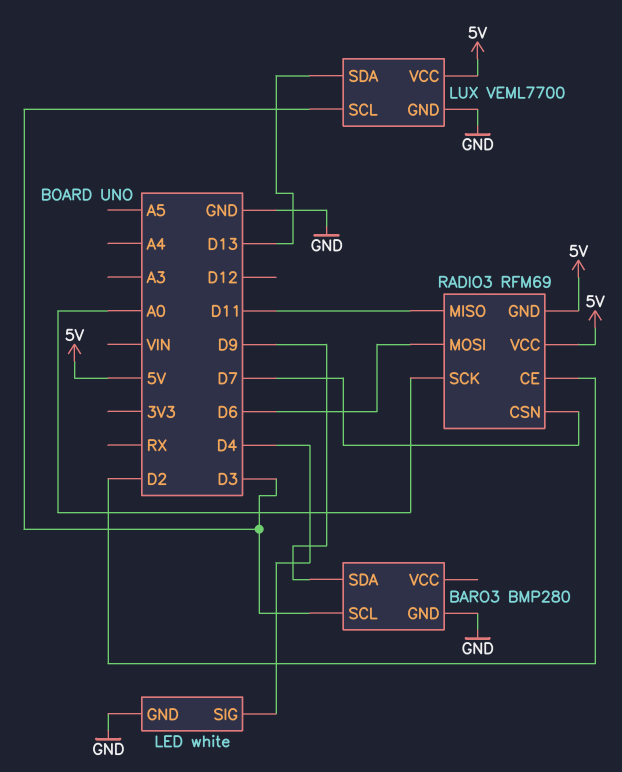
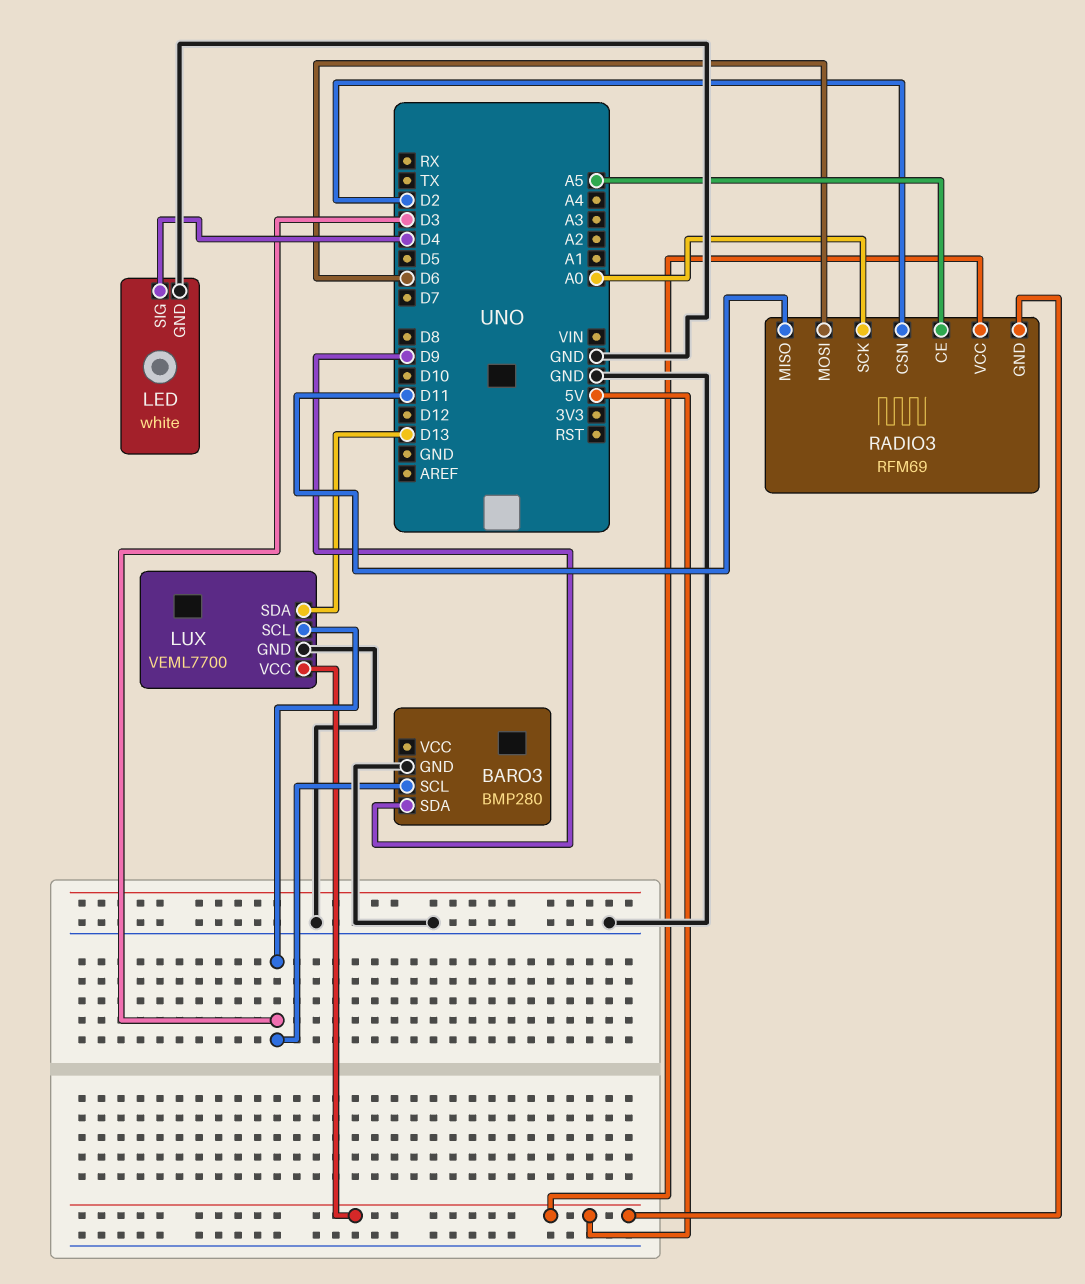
RADIO3 pin CE: D2 -> A5
RADIO3 pin CSN: D7 -> D2

